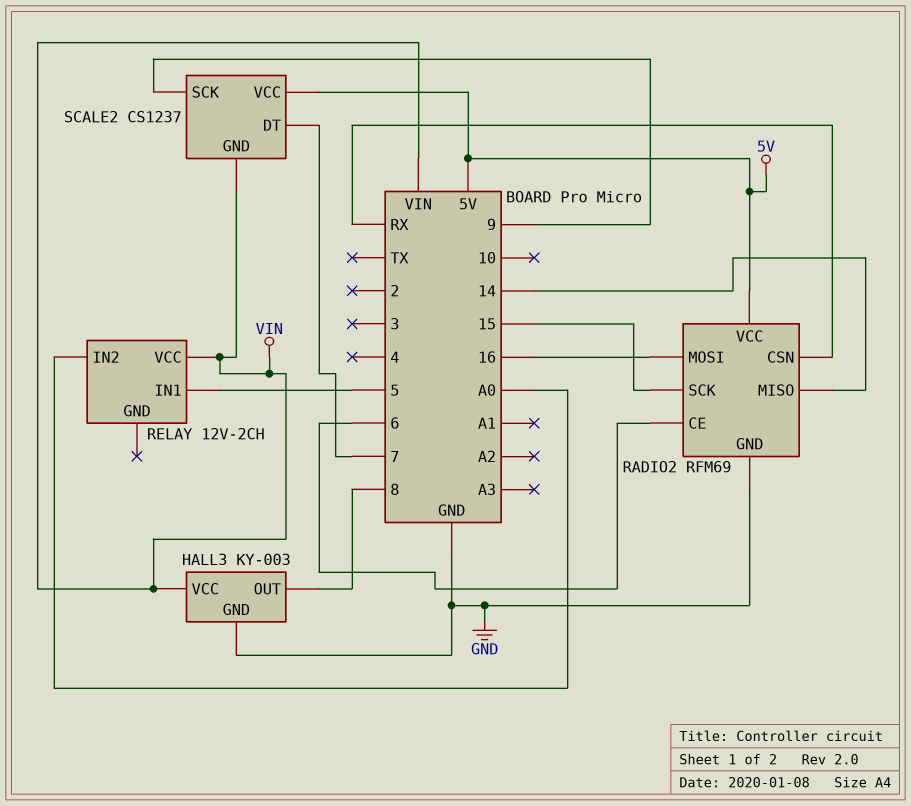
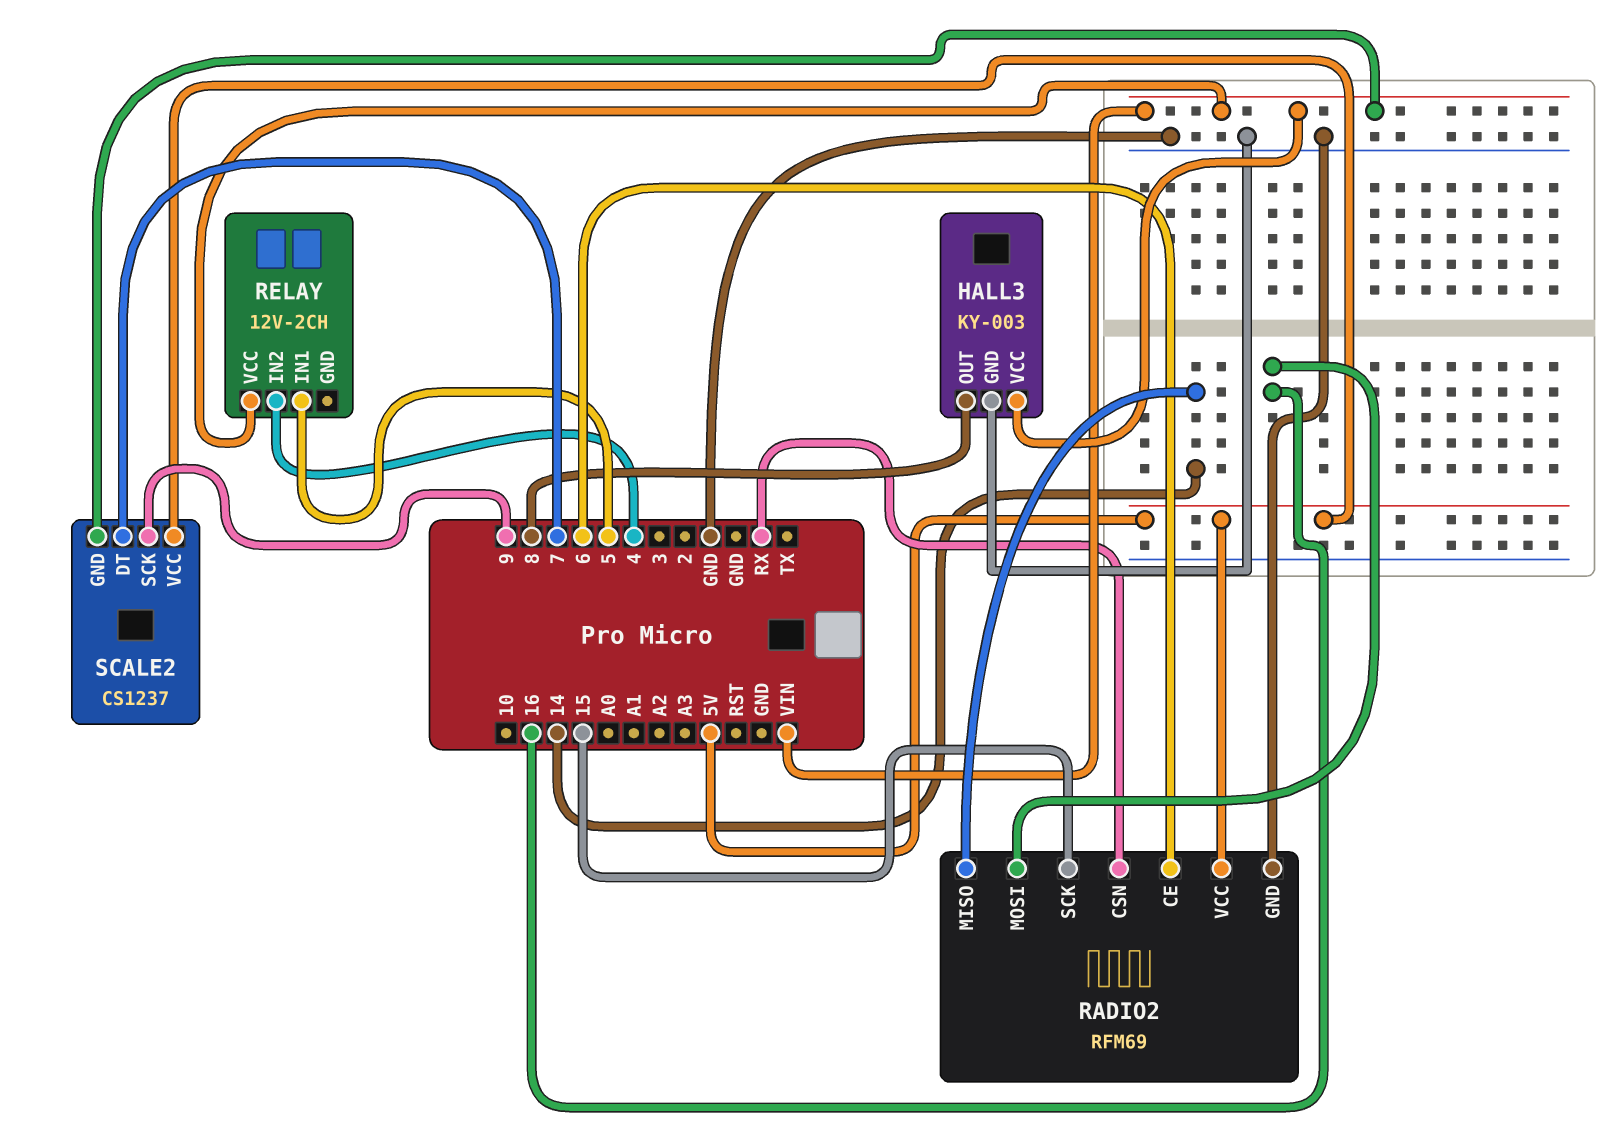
RELAY pin IN2: A0 -> 4

